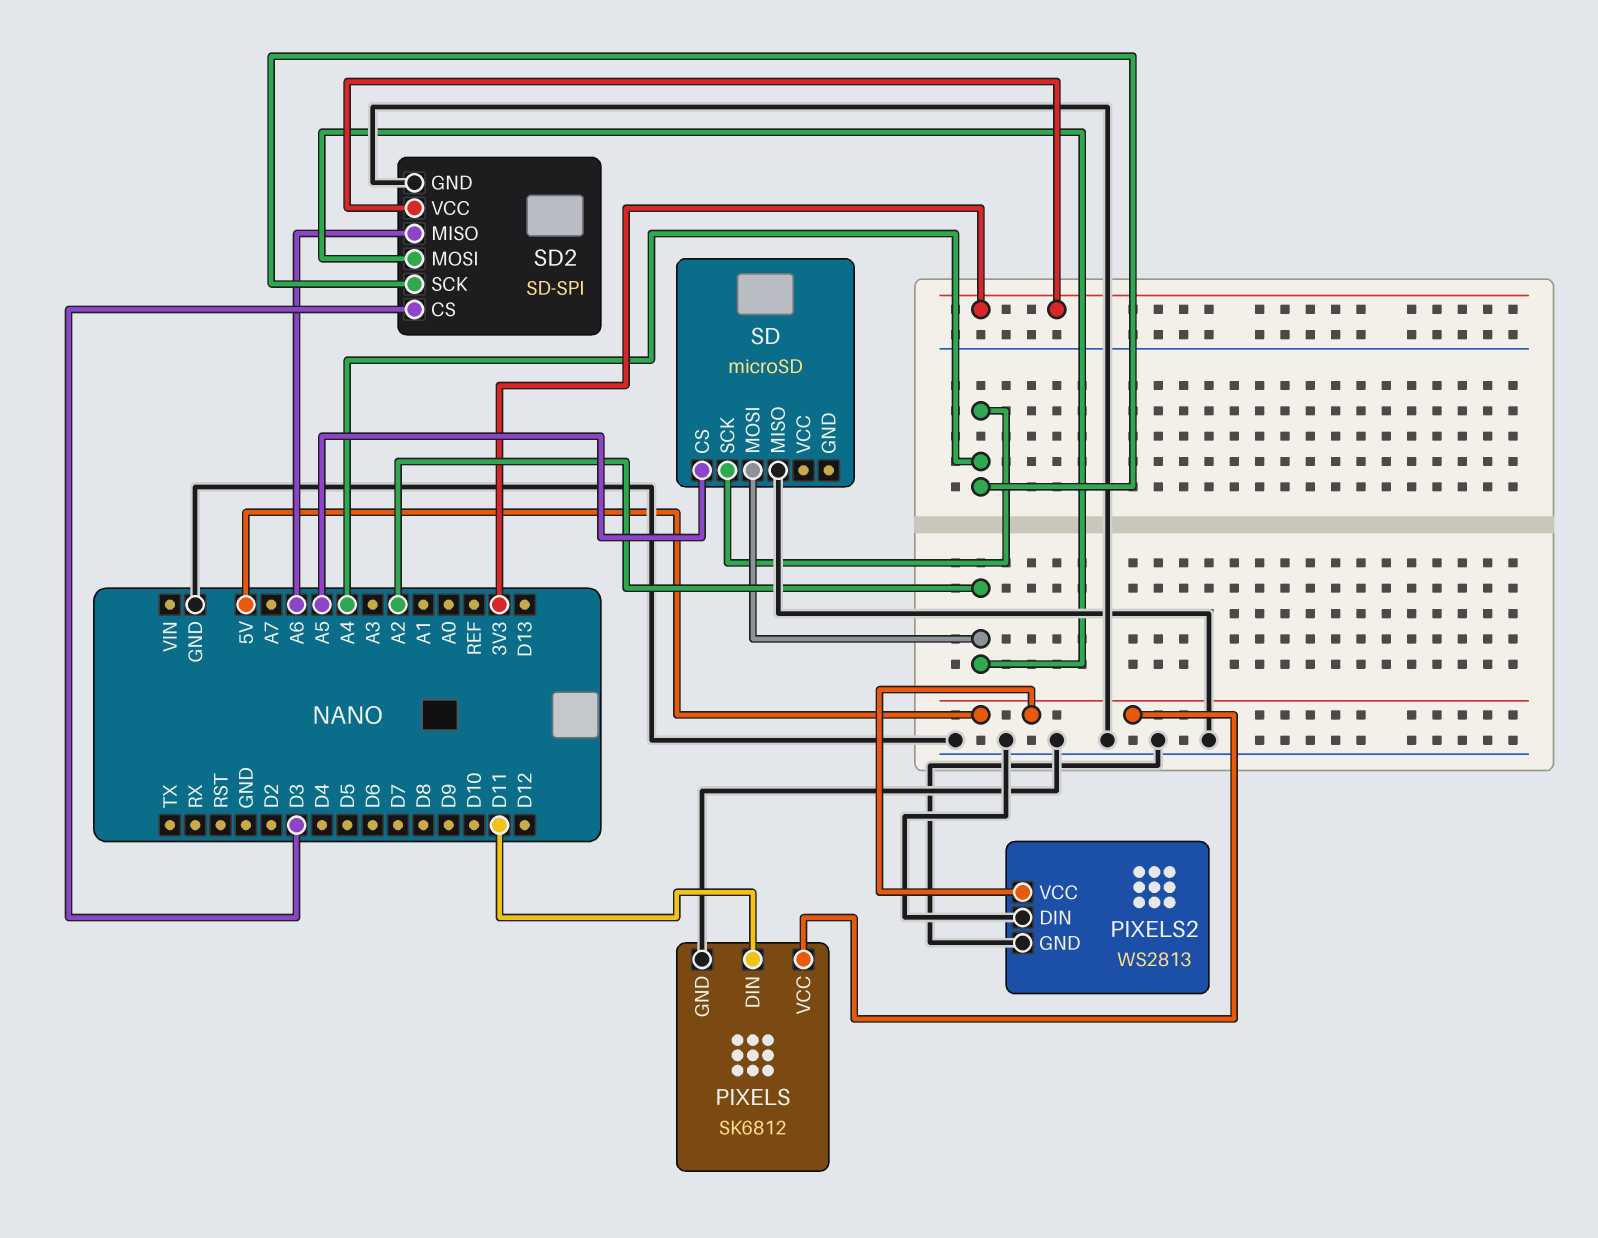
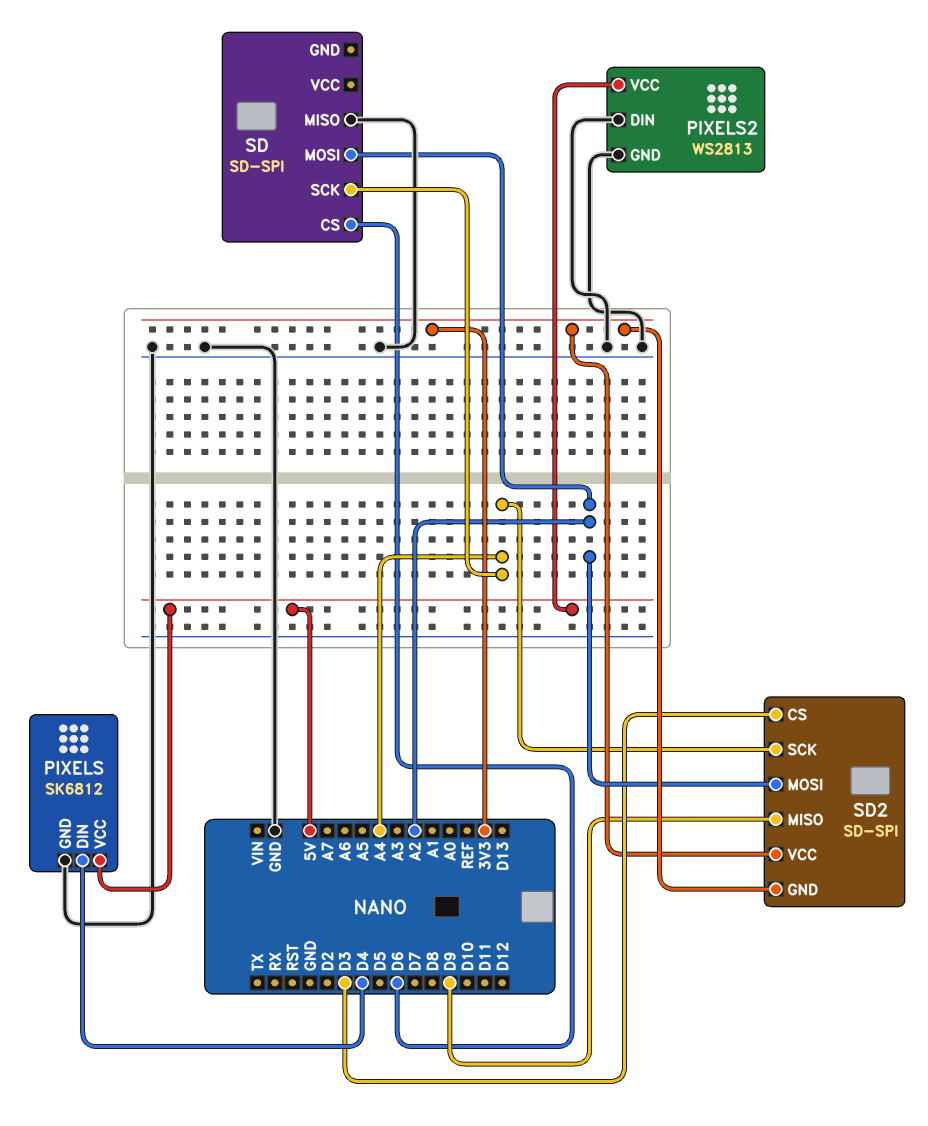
PIXELS pin DIN: D11 -> D4
SD: microSD -> SD-SPI
SD pin CS: A5 -> D6
SD2 pin GND: GND -> 3V3
SD2 pin MISO: A6 -> D9

